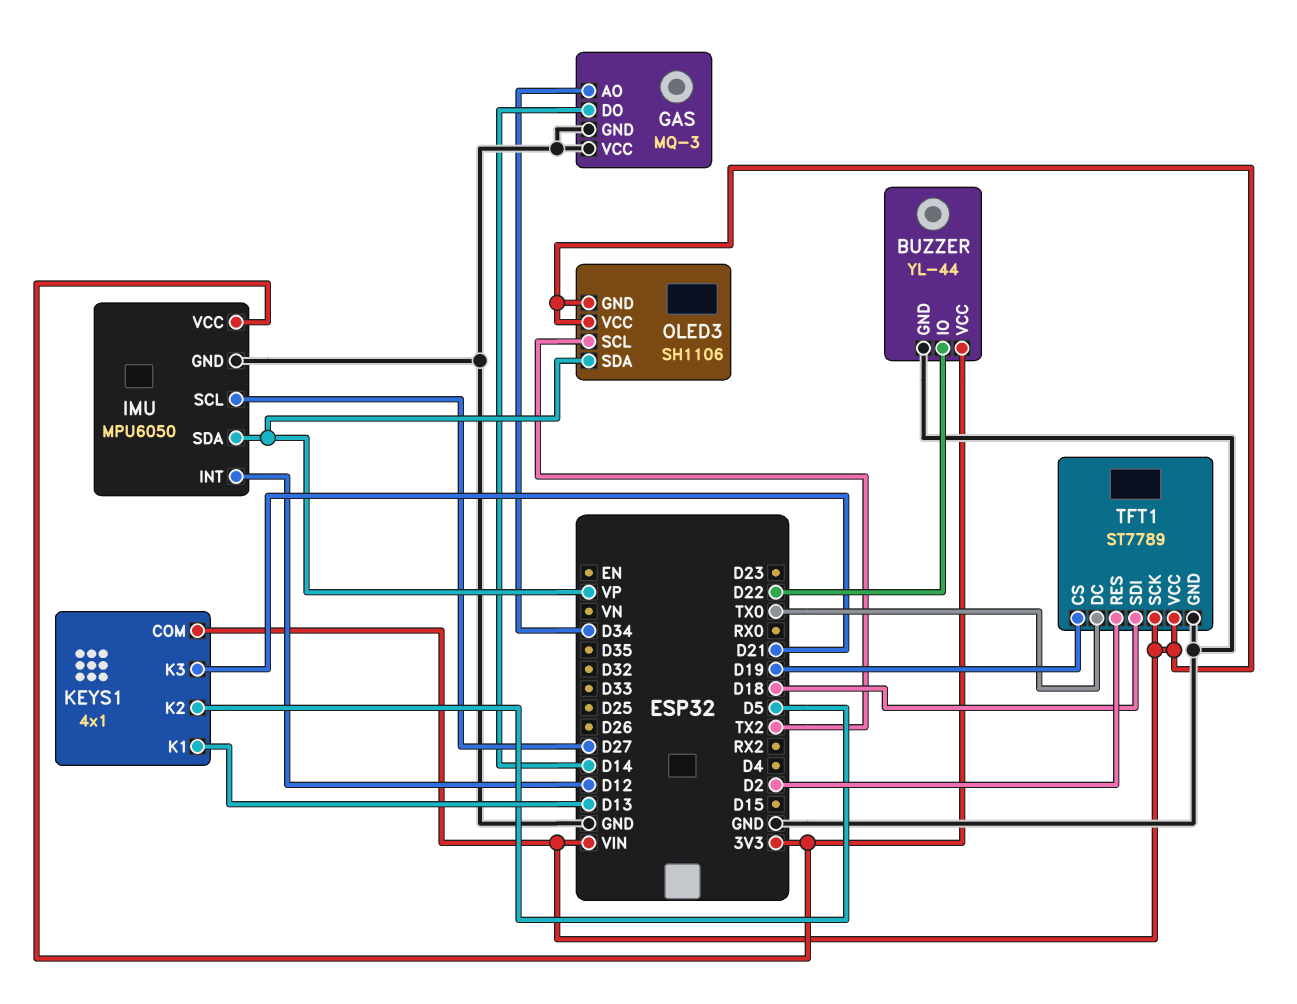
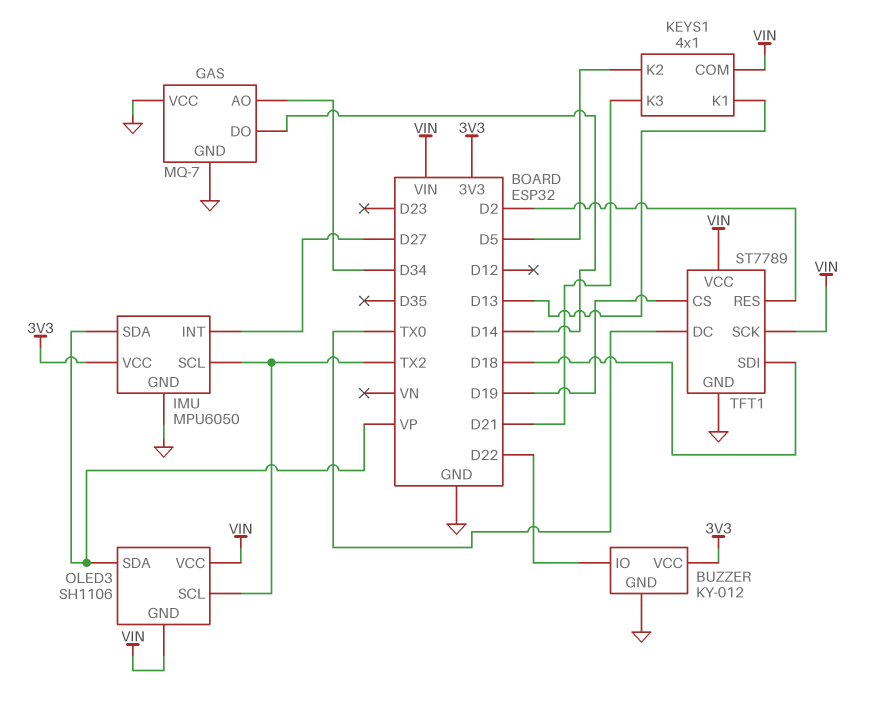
BUZZER: YL-44 -> KY-012
GAS: MQ-3 -> MQ-7
IMU pin INT: D12 -> D27
IMU pin SCL: D27 -> TX2

